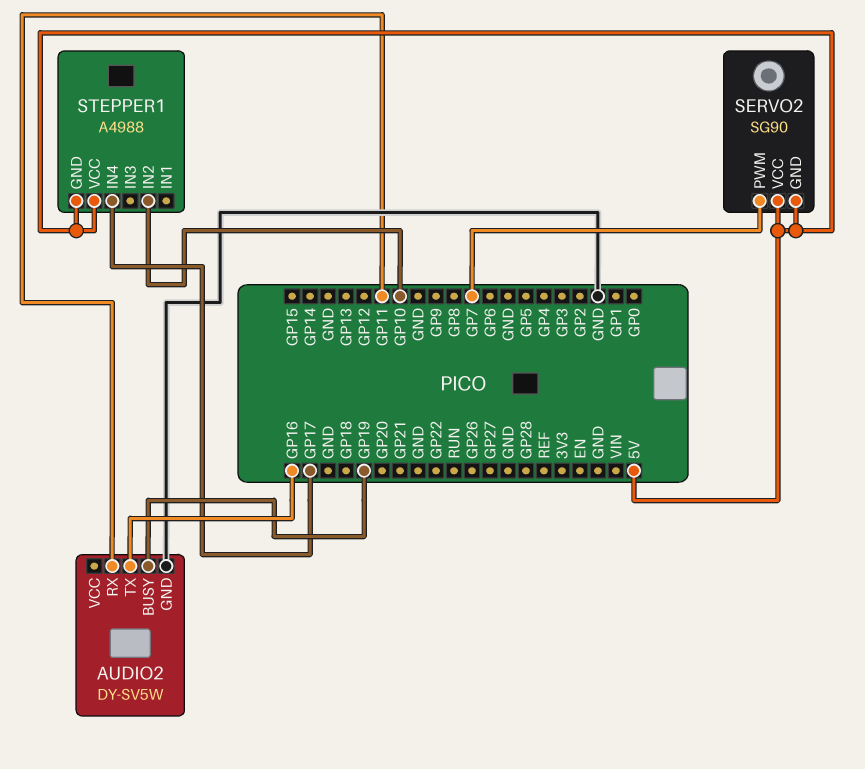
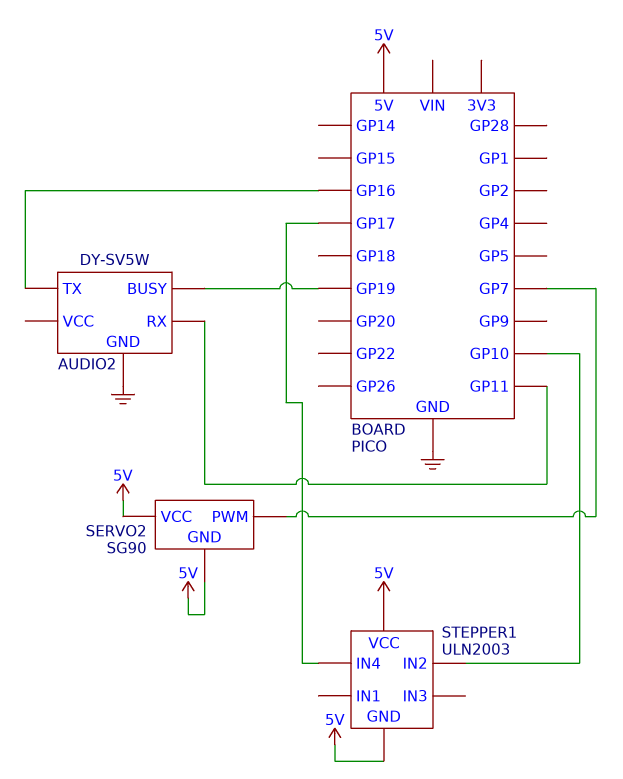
STEPPER1: A4988 -> ULN2003

